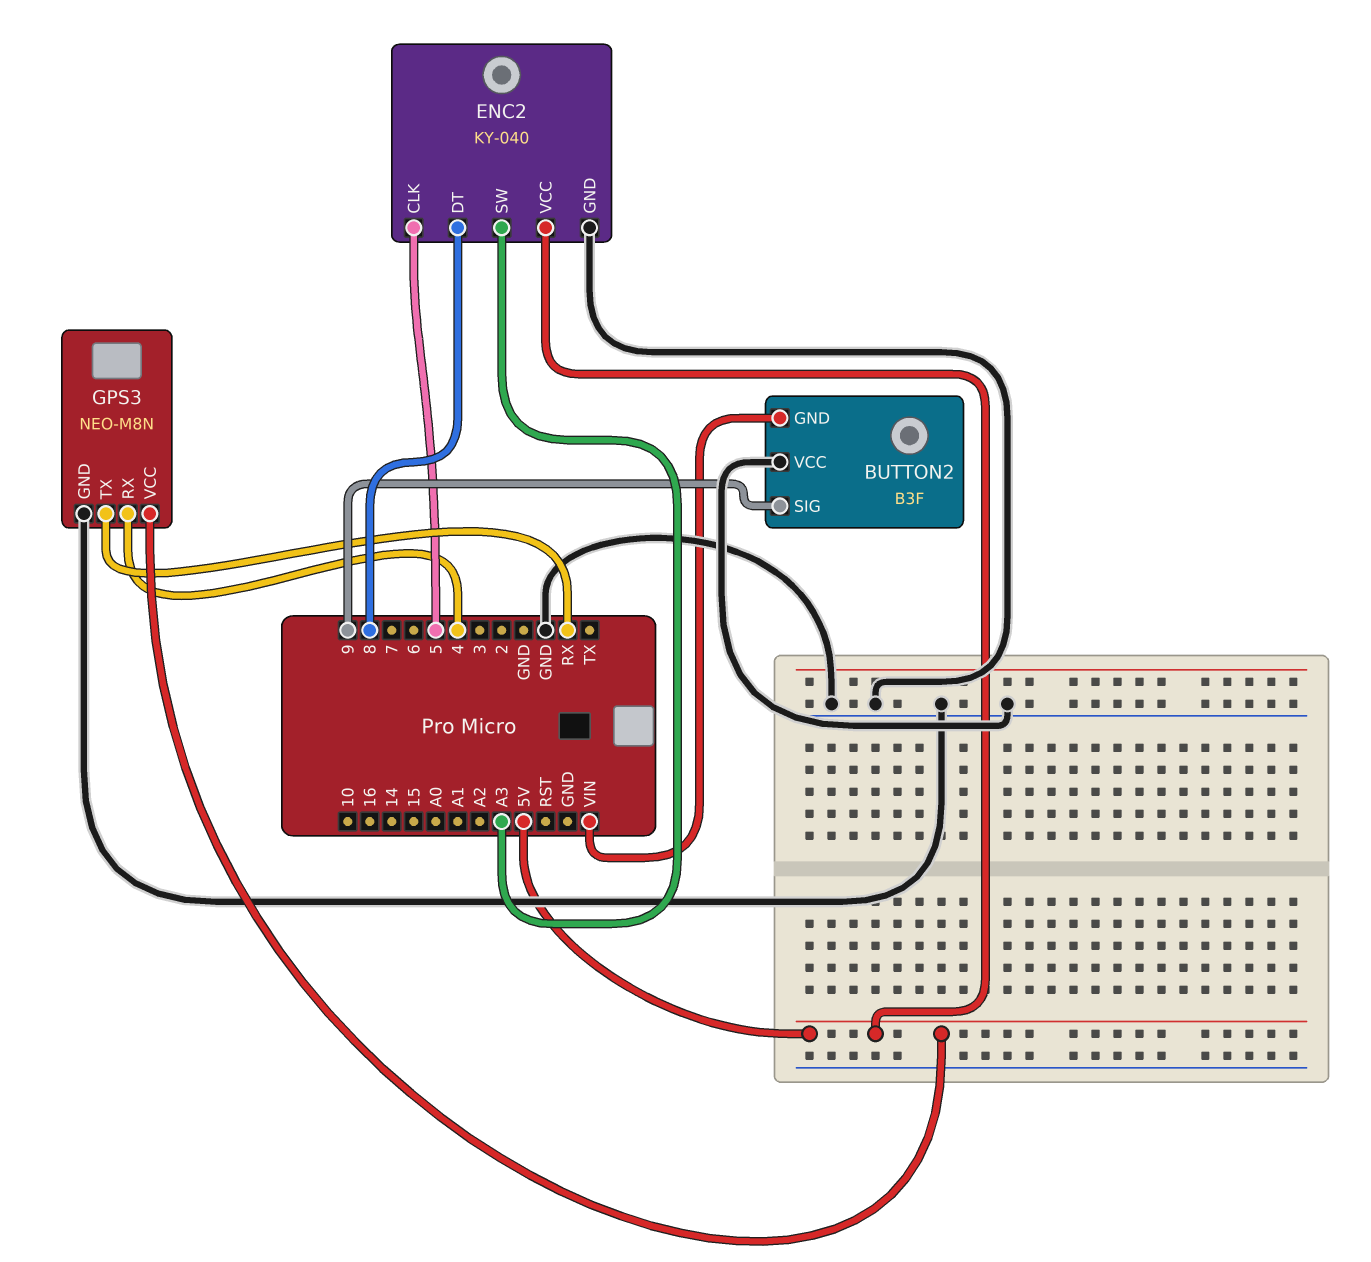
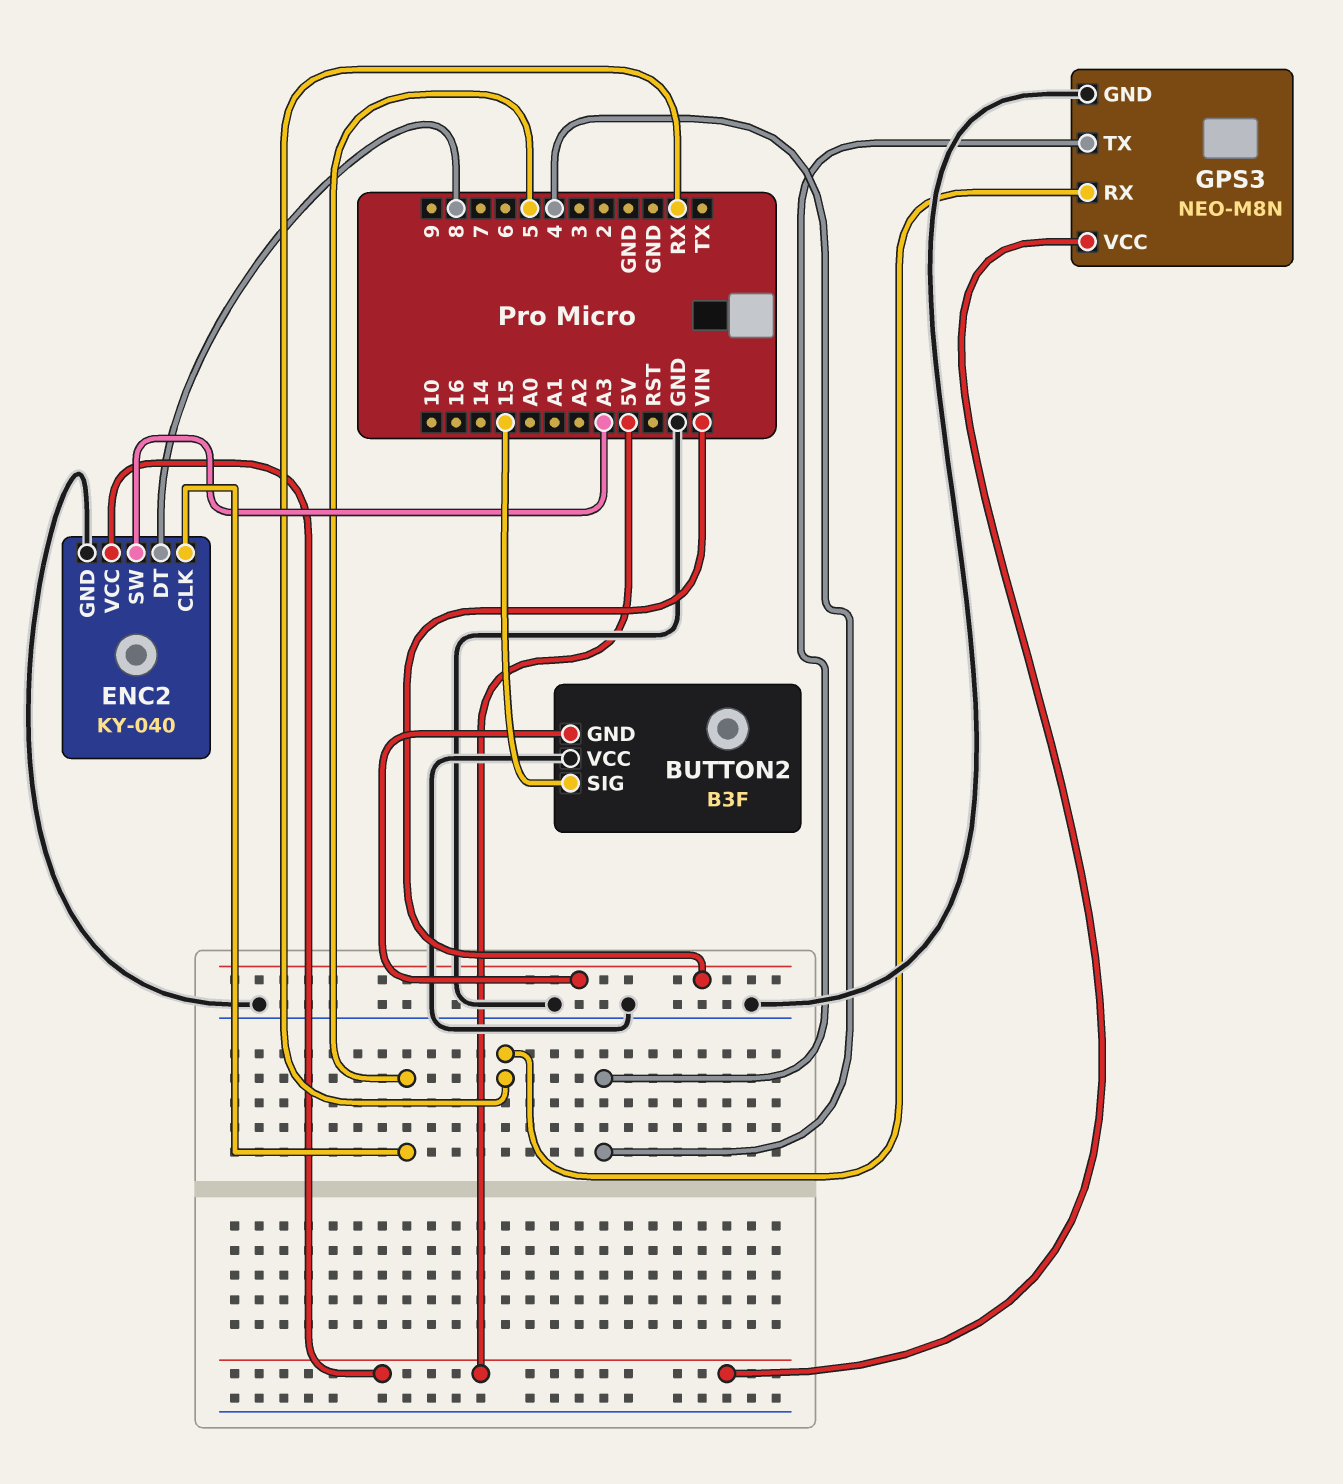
BUTTON2 pin SIG: 9 -> 15
GPS3 pin RX: 4 -> RX
GPS3 pin TX: RX -> 4

